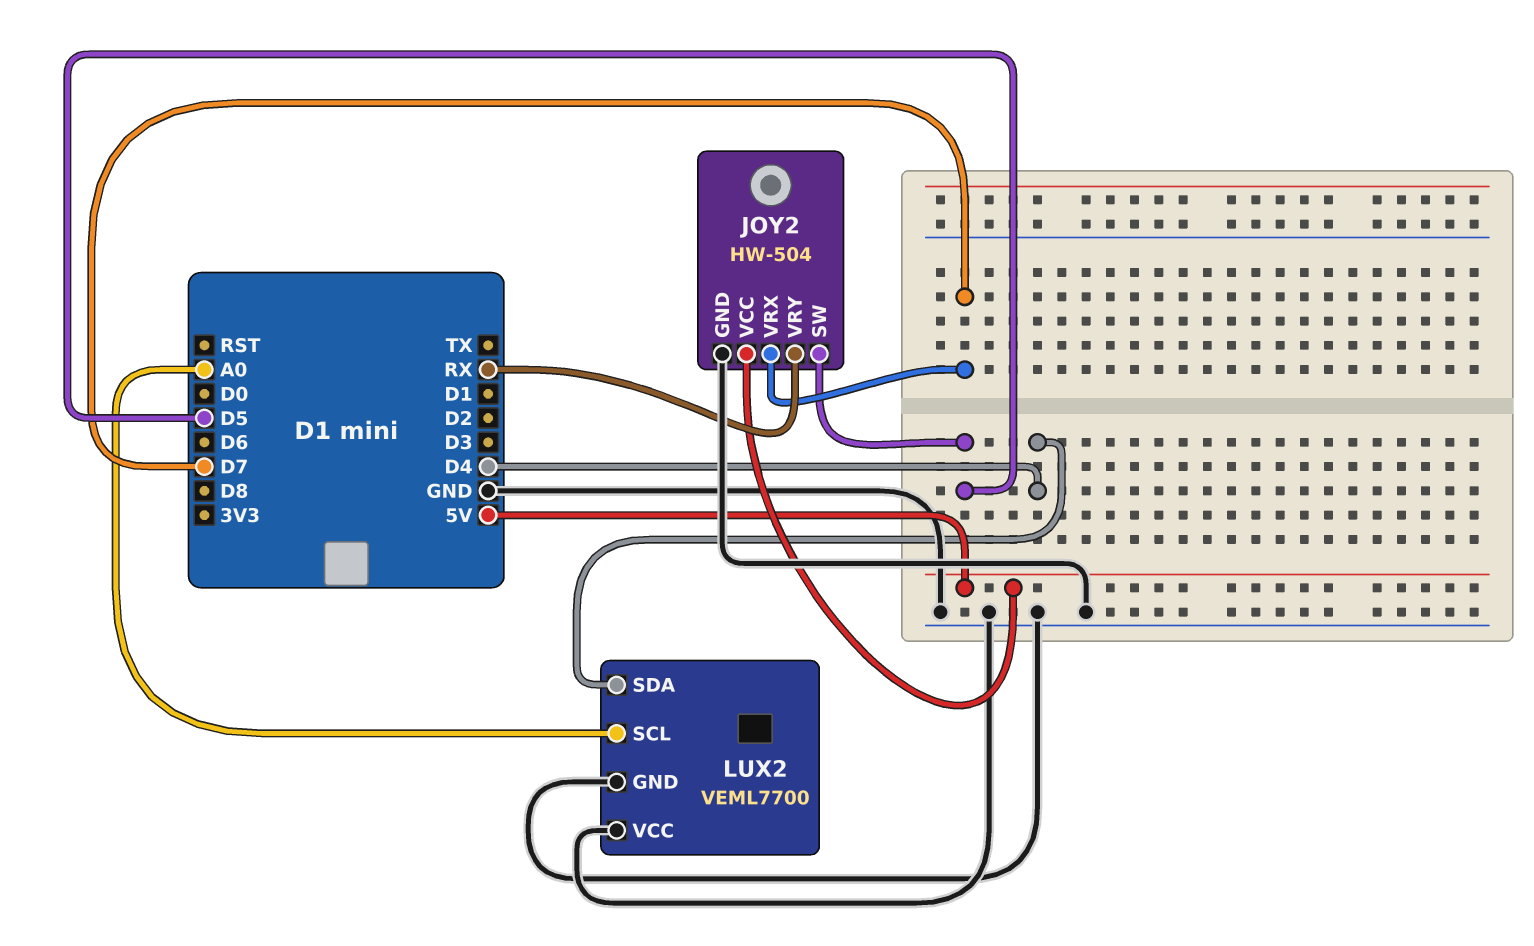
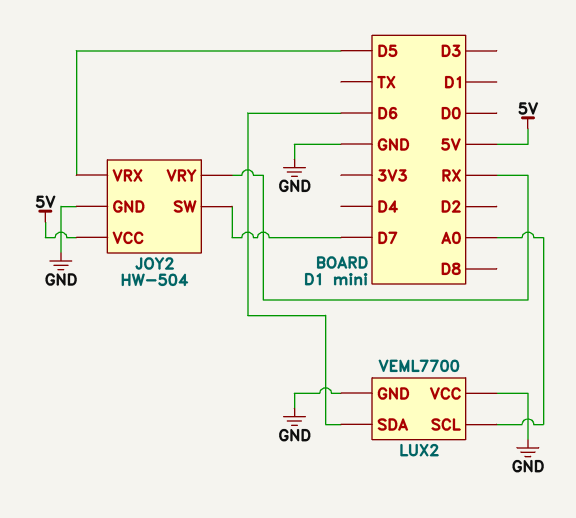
JOY2 pin SW: D5 -> D7
JOY2 pin VRX: D7 -> D5
LUX2 pin SDA: D4 -> D6

